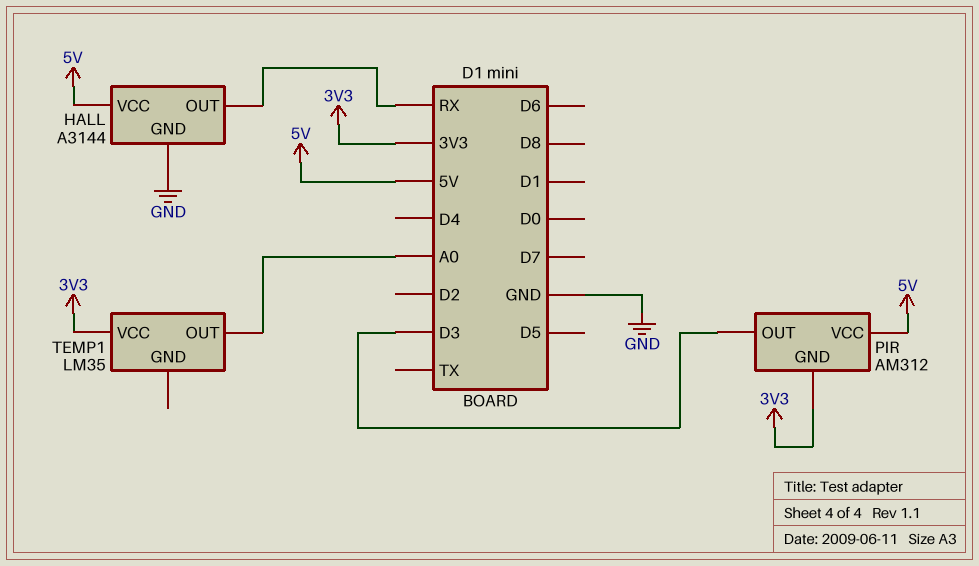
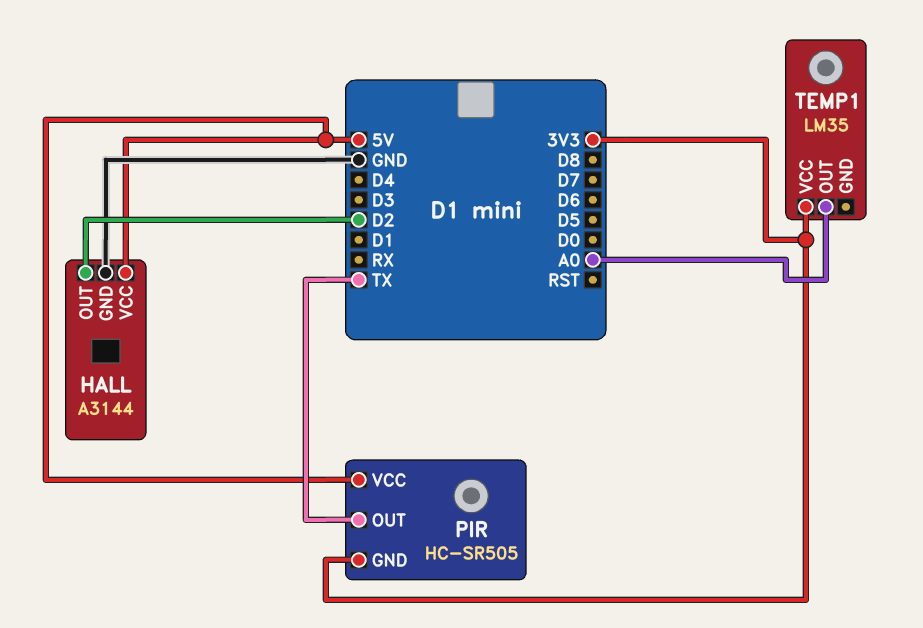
HALL pin OUT: RX -> D2
PIR: AM312 -> HC-SR505
PIR pin OUT: D3 -> TX

